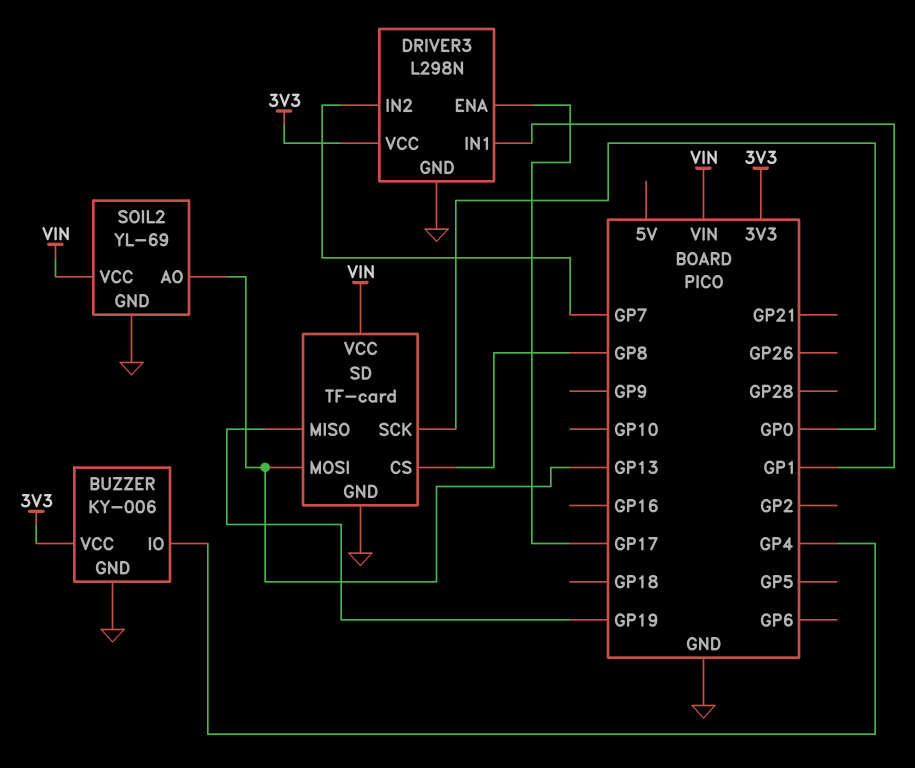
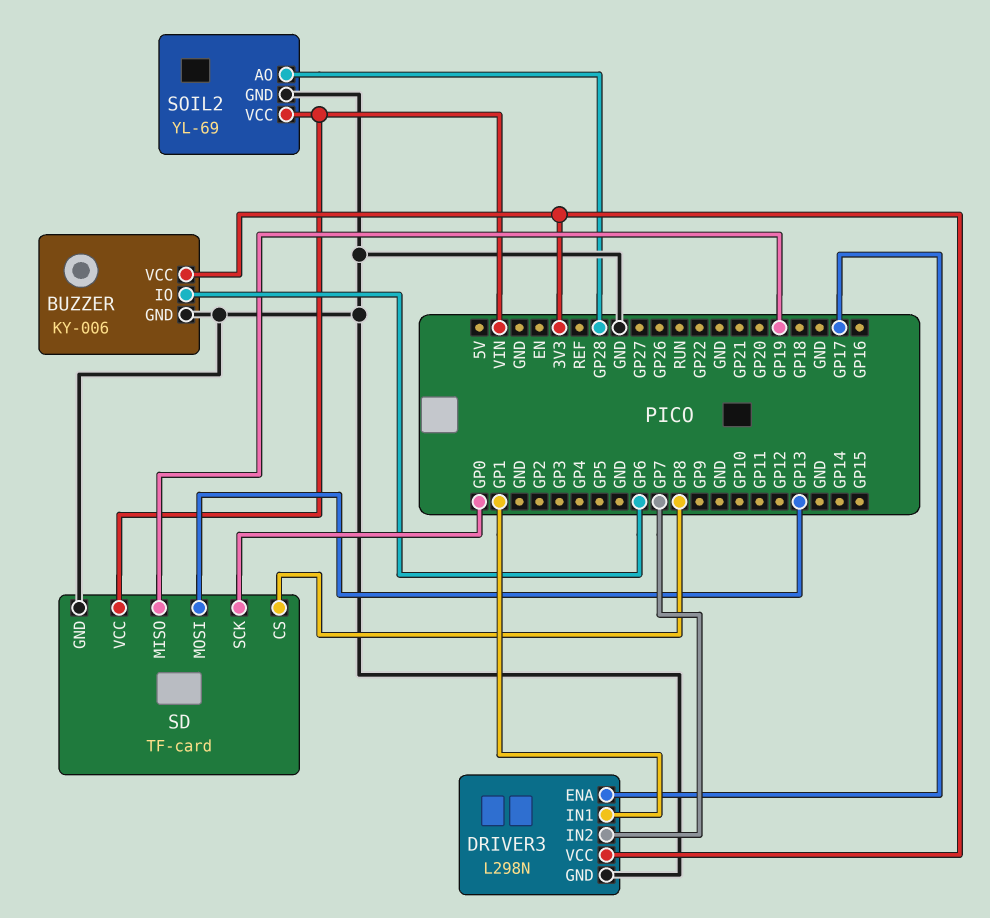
BUZZER pin IO: GP4 -> GP6
SOIL2 pin AO: GP13 -> GP28

